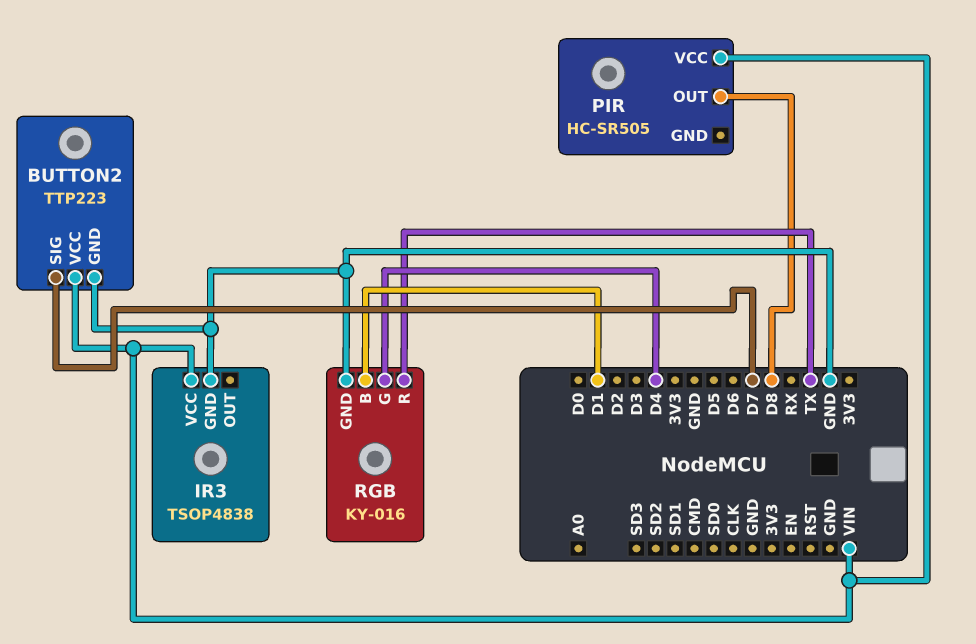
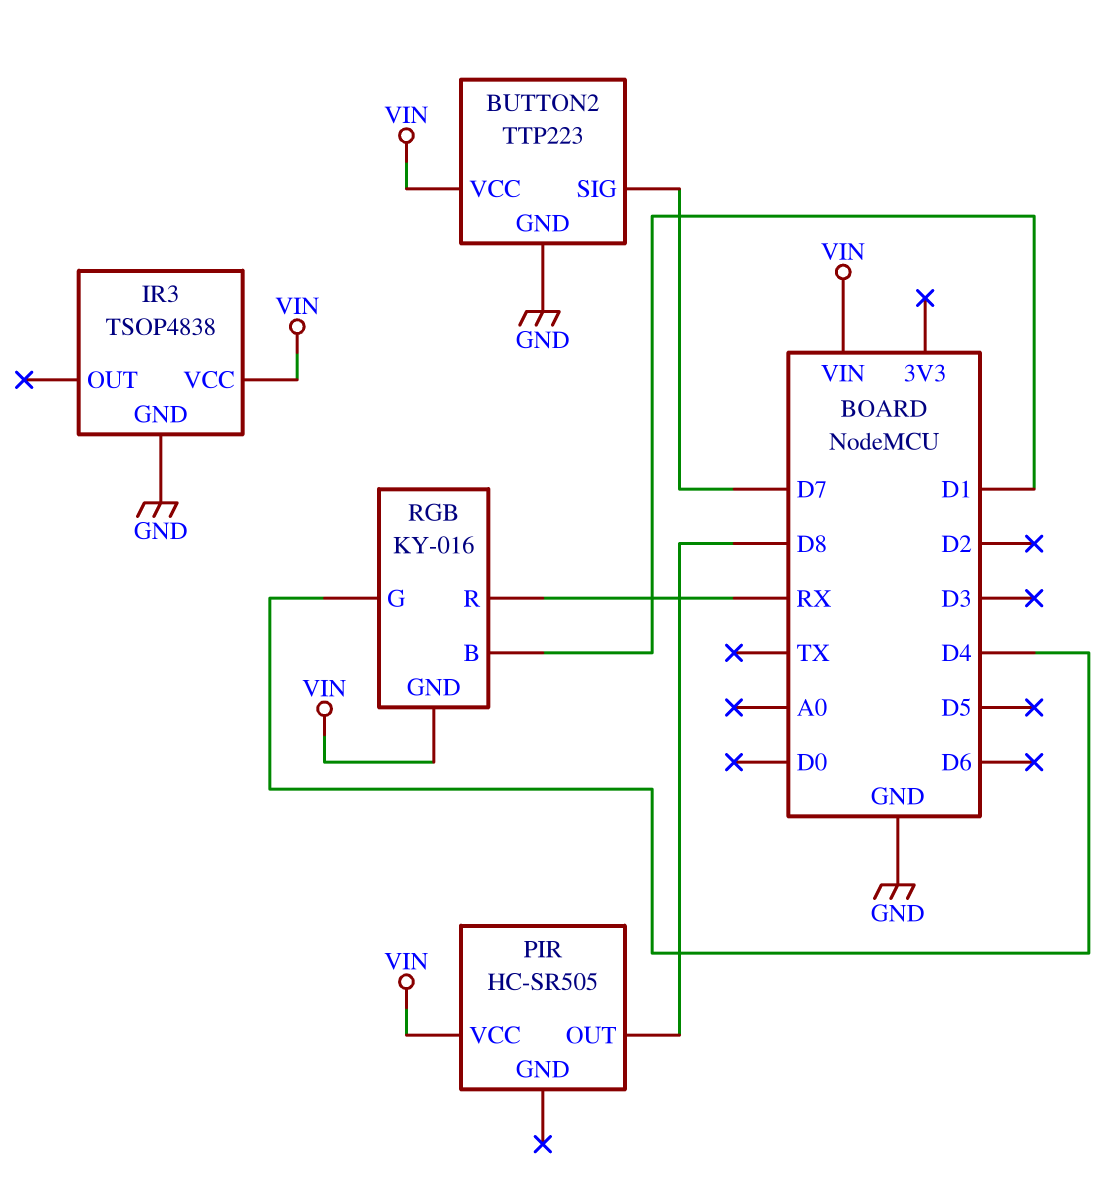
RGB pin GND: GND -> VIN
RGB pin R: TX -> RX

